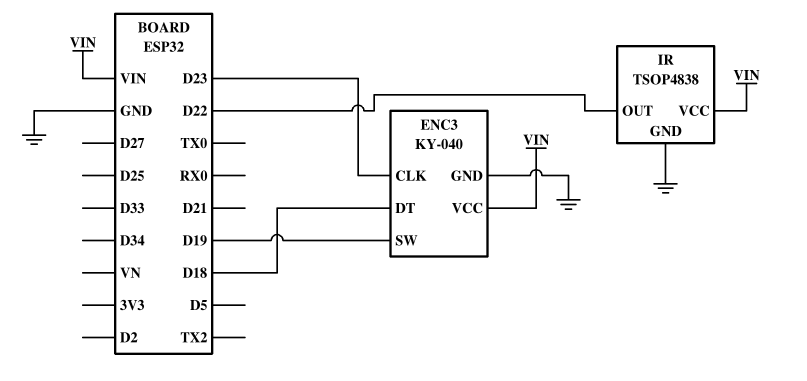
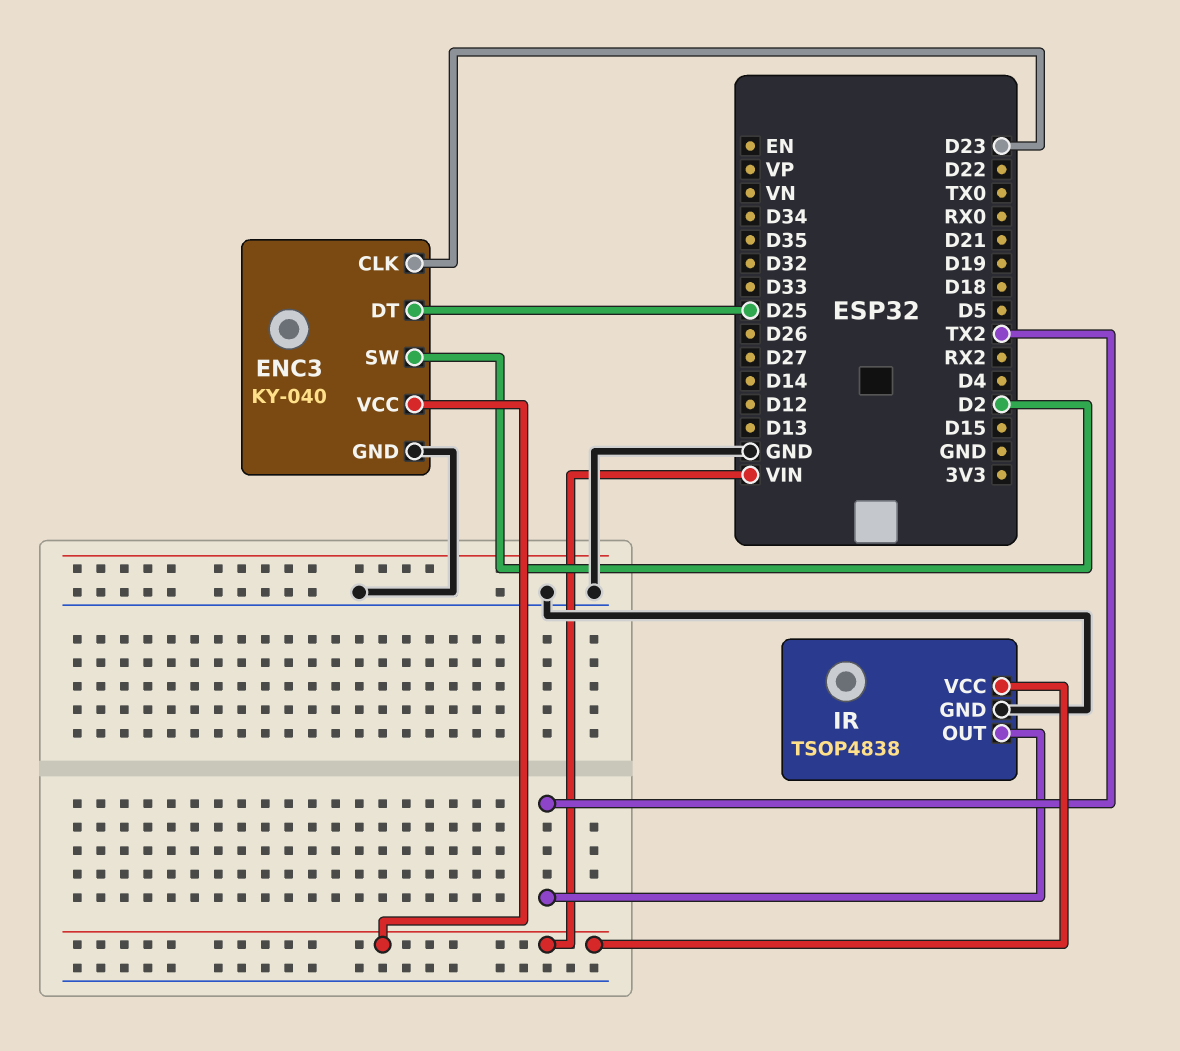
ENC3 pin DT: D18 -> D25
ENC3 pin SW: D19 -> D2
IR pin OUT: D22 -> TX2

